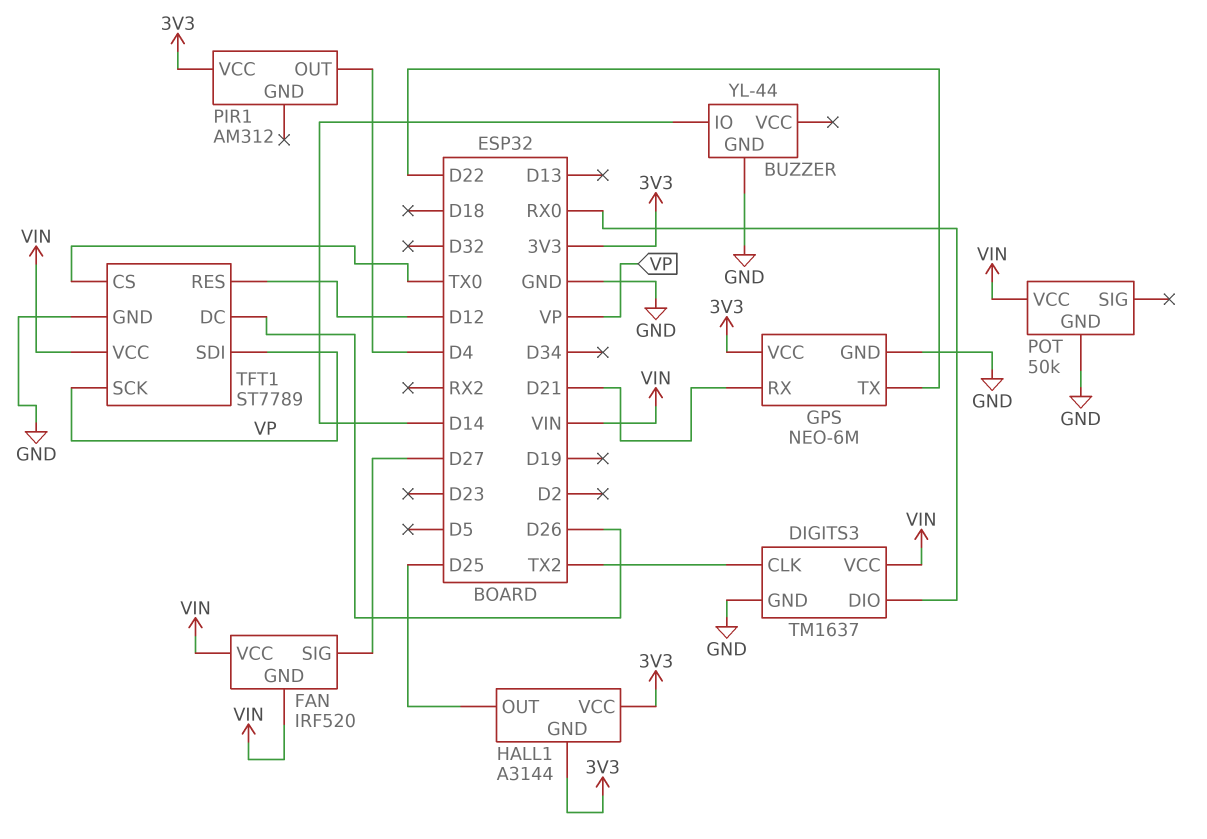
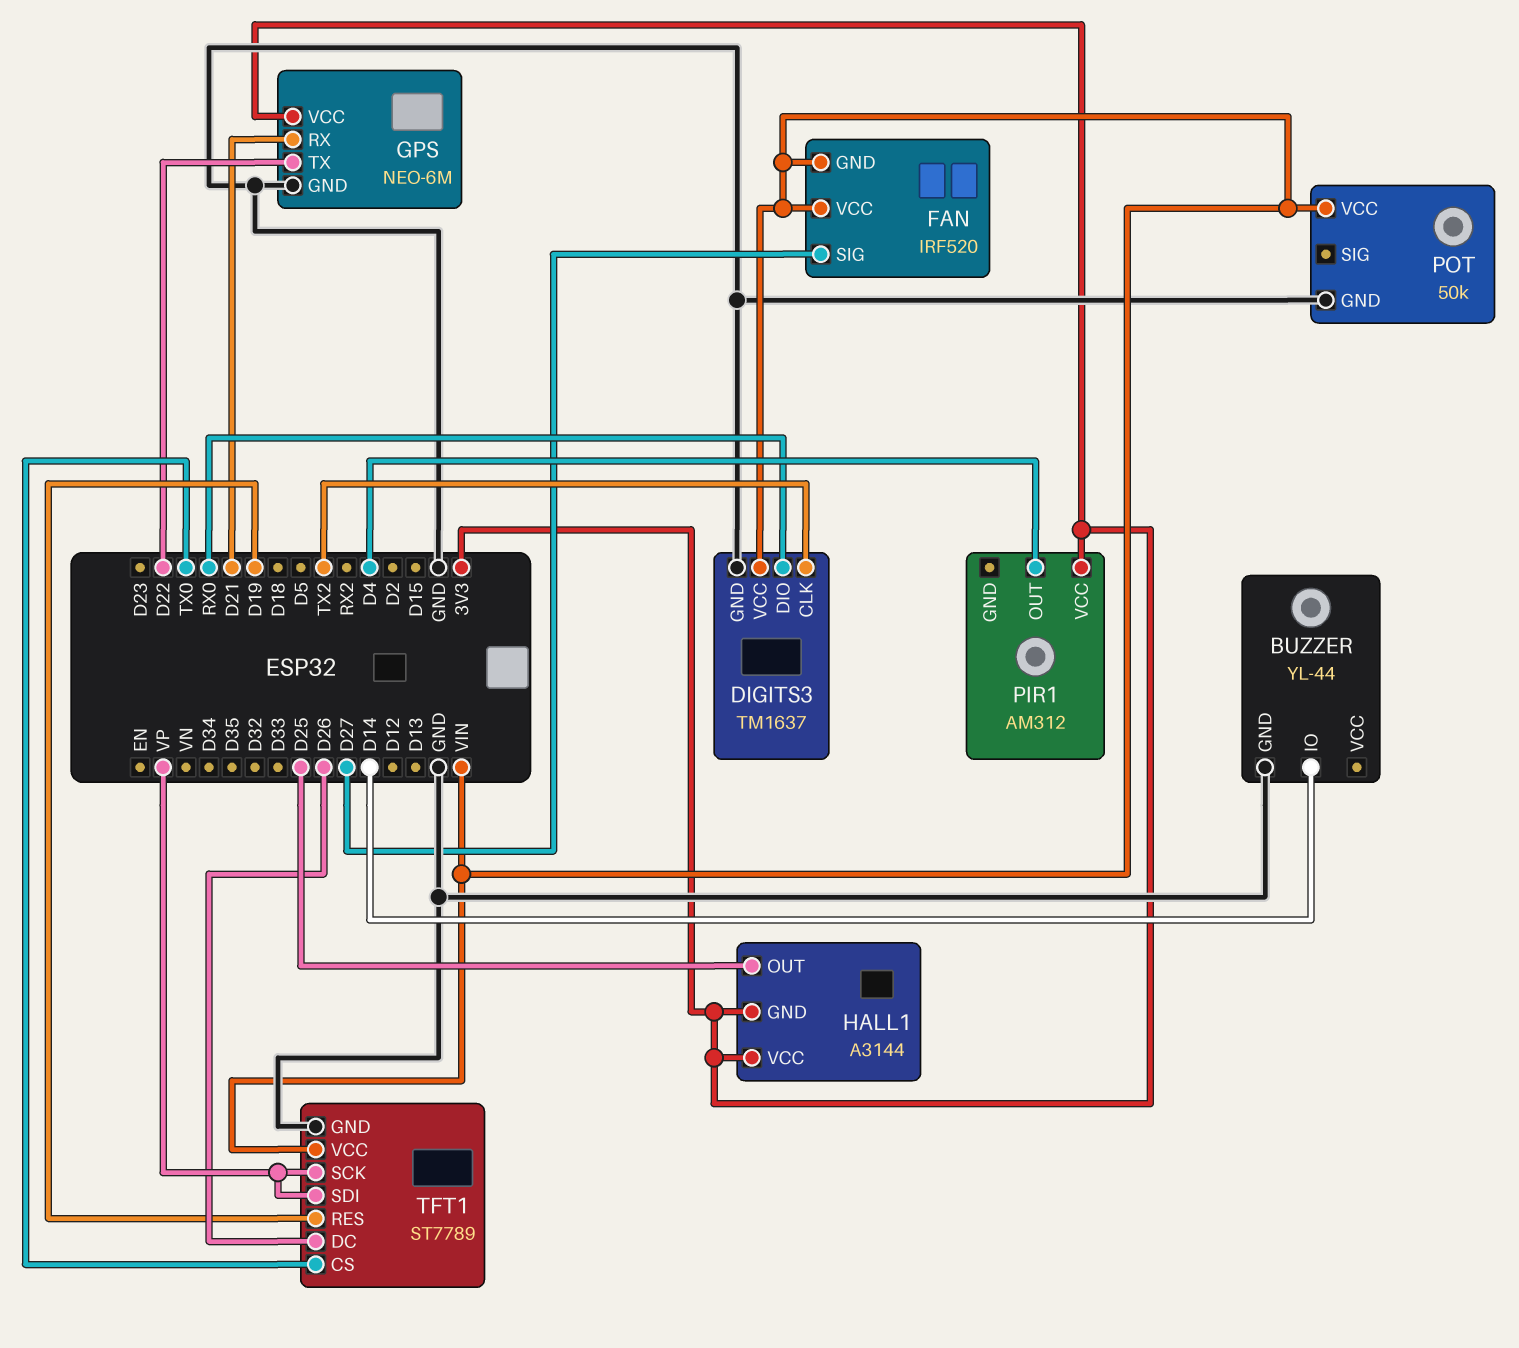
TFT1 pin RES: D12 -> D19

